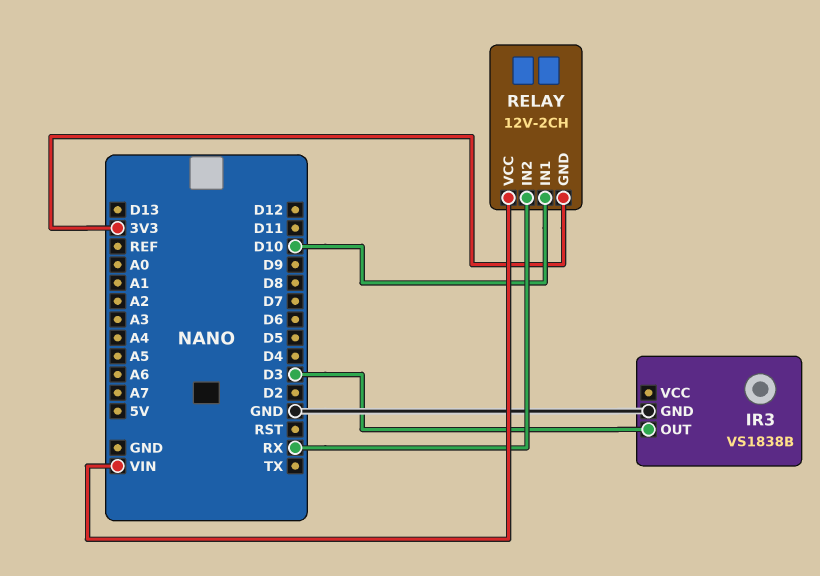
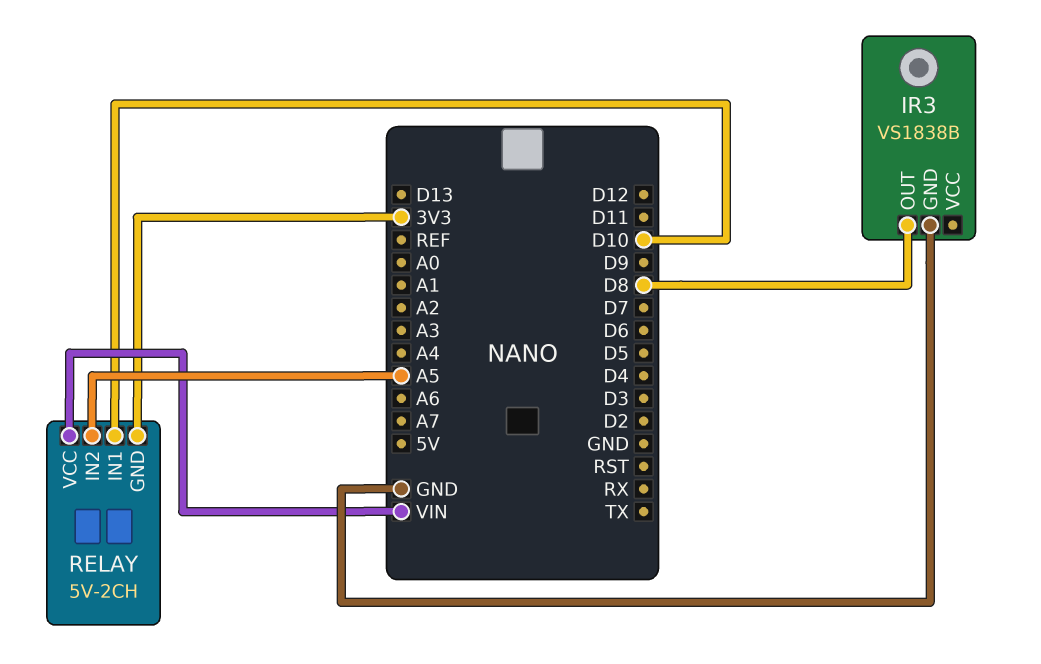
IR3 pin OUT: D3 -> D8
RELAY: 12V-2CH -> 5V-2CH
RELAY pin IN2: RX -> A5

